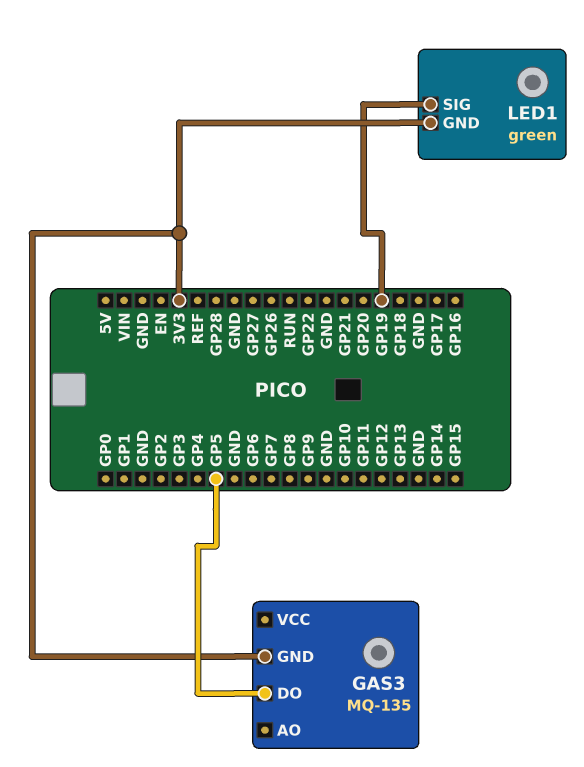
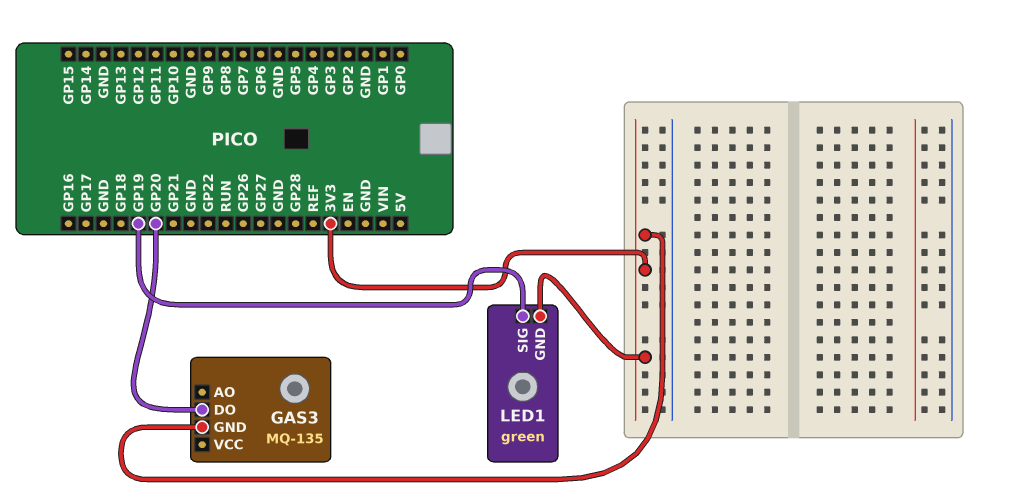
GAS3 pin DO: GP5 -> GP20

